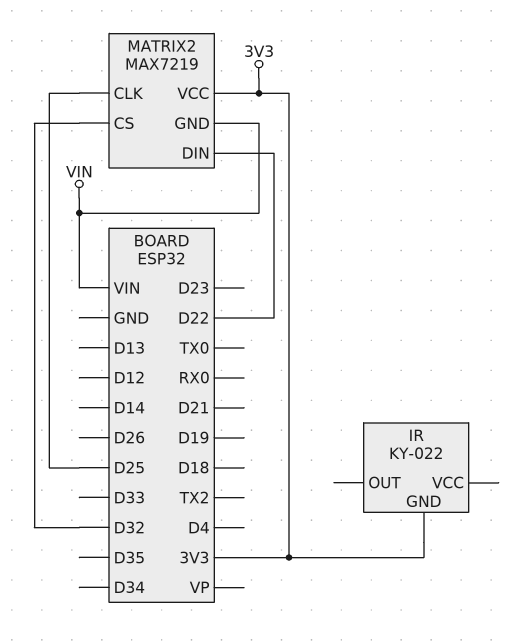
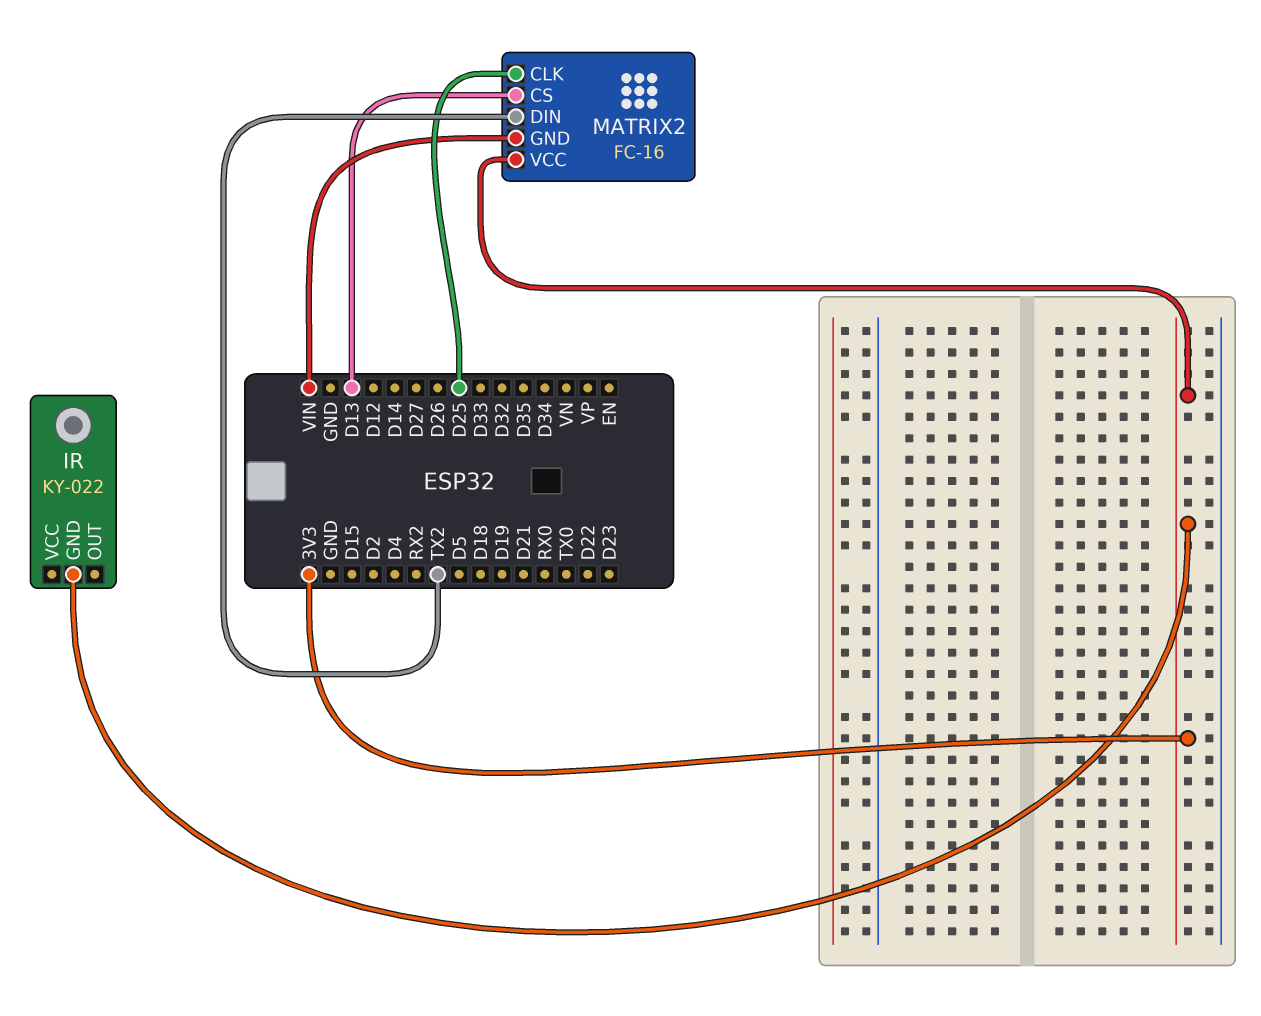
MATRIX2: MAX7219 -> FC-16
MATRIX2 pin CS: D32 -> D13
MATRIX2 pin DIN: D22 -> TX2

